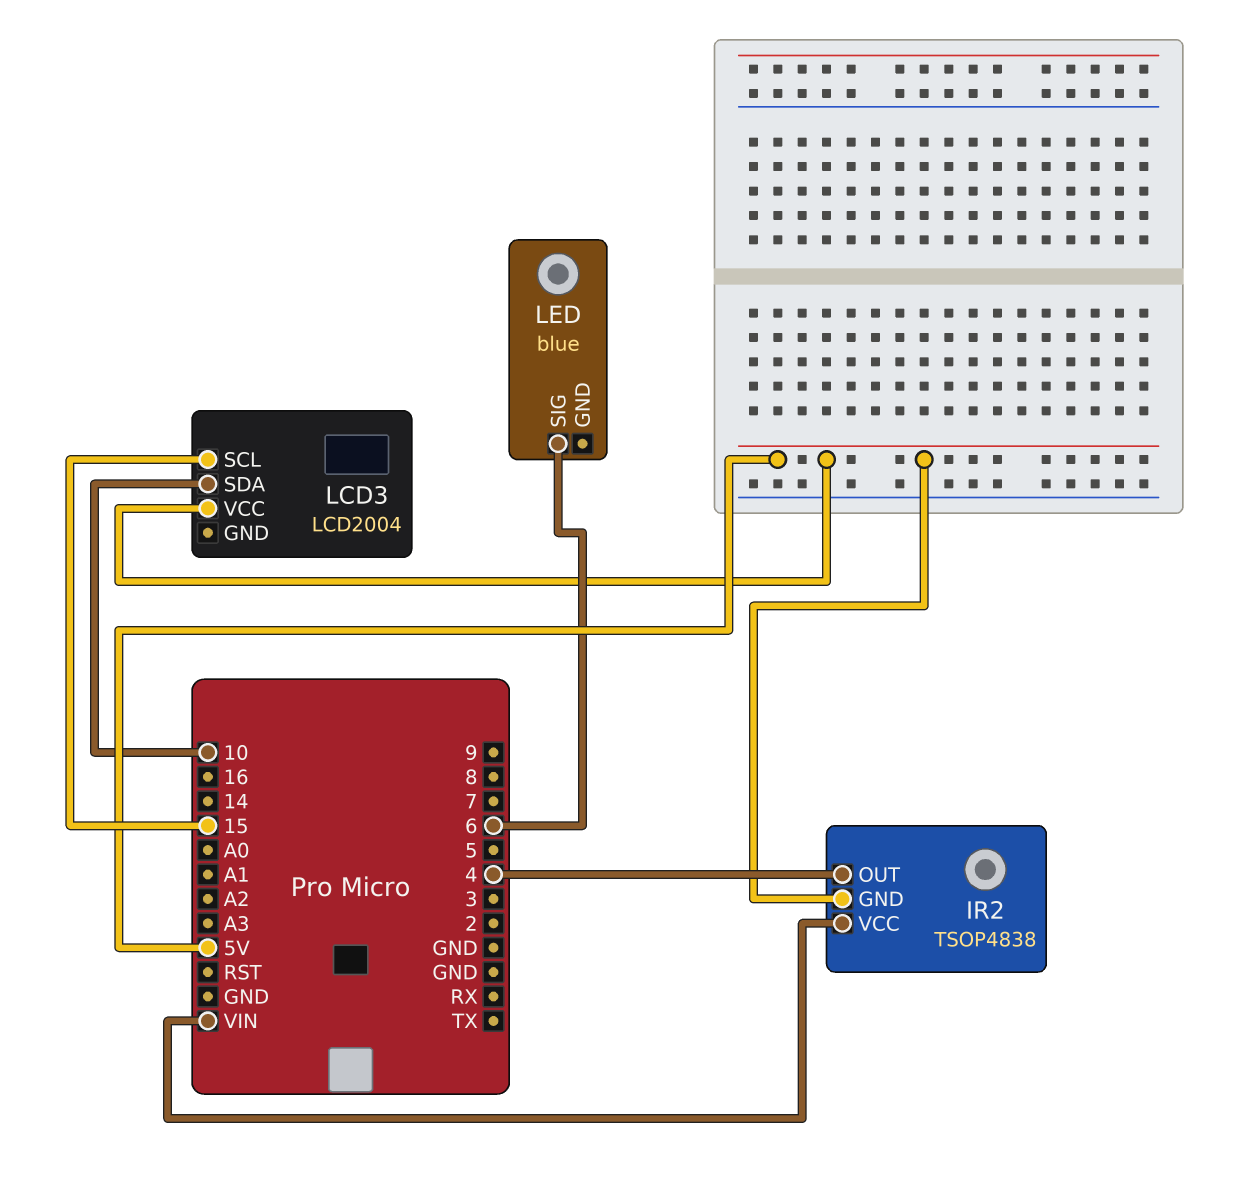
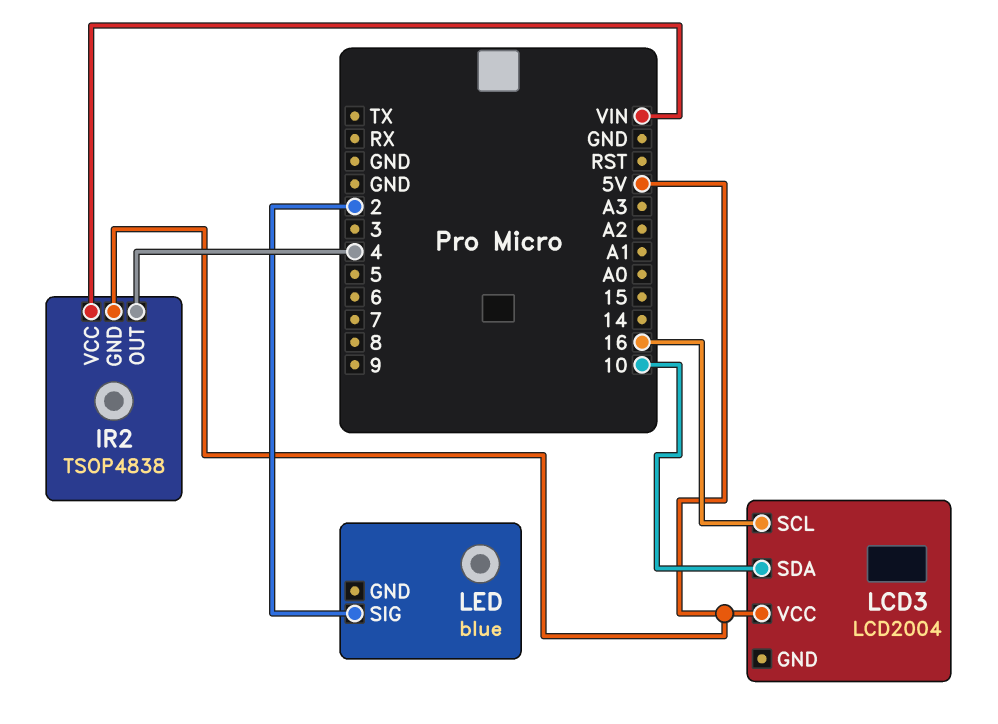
LCD3 pin SCL: 15 -> 16
LED pin SIG: 6 -> 2

